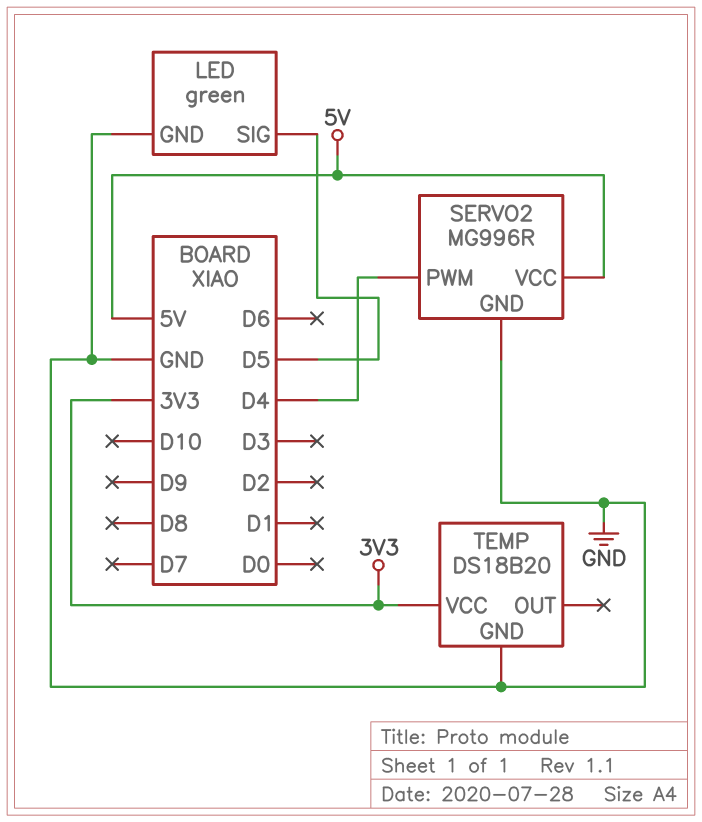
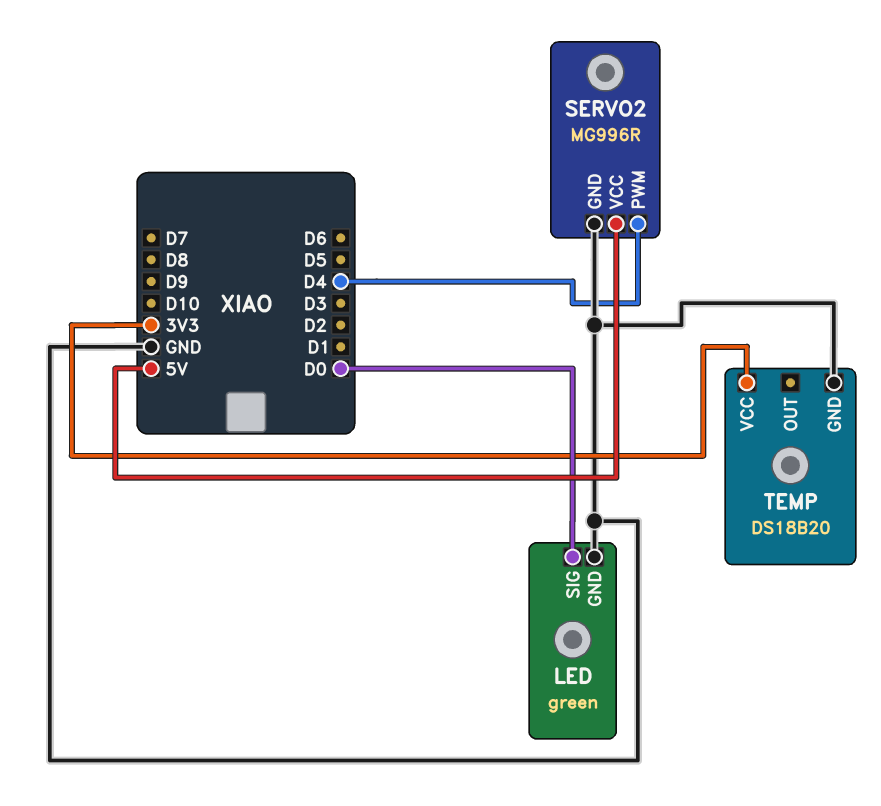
LED pin SIG: D5 -> D0

